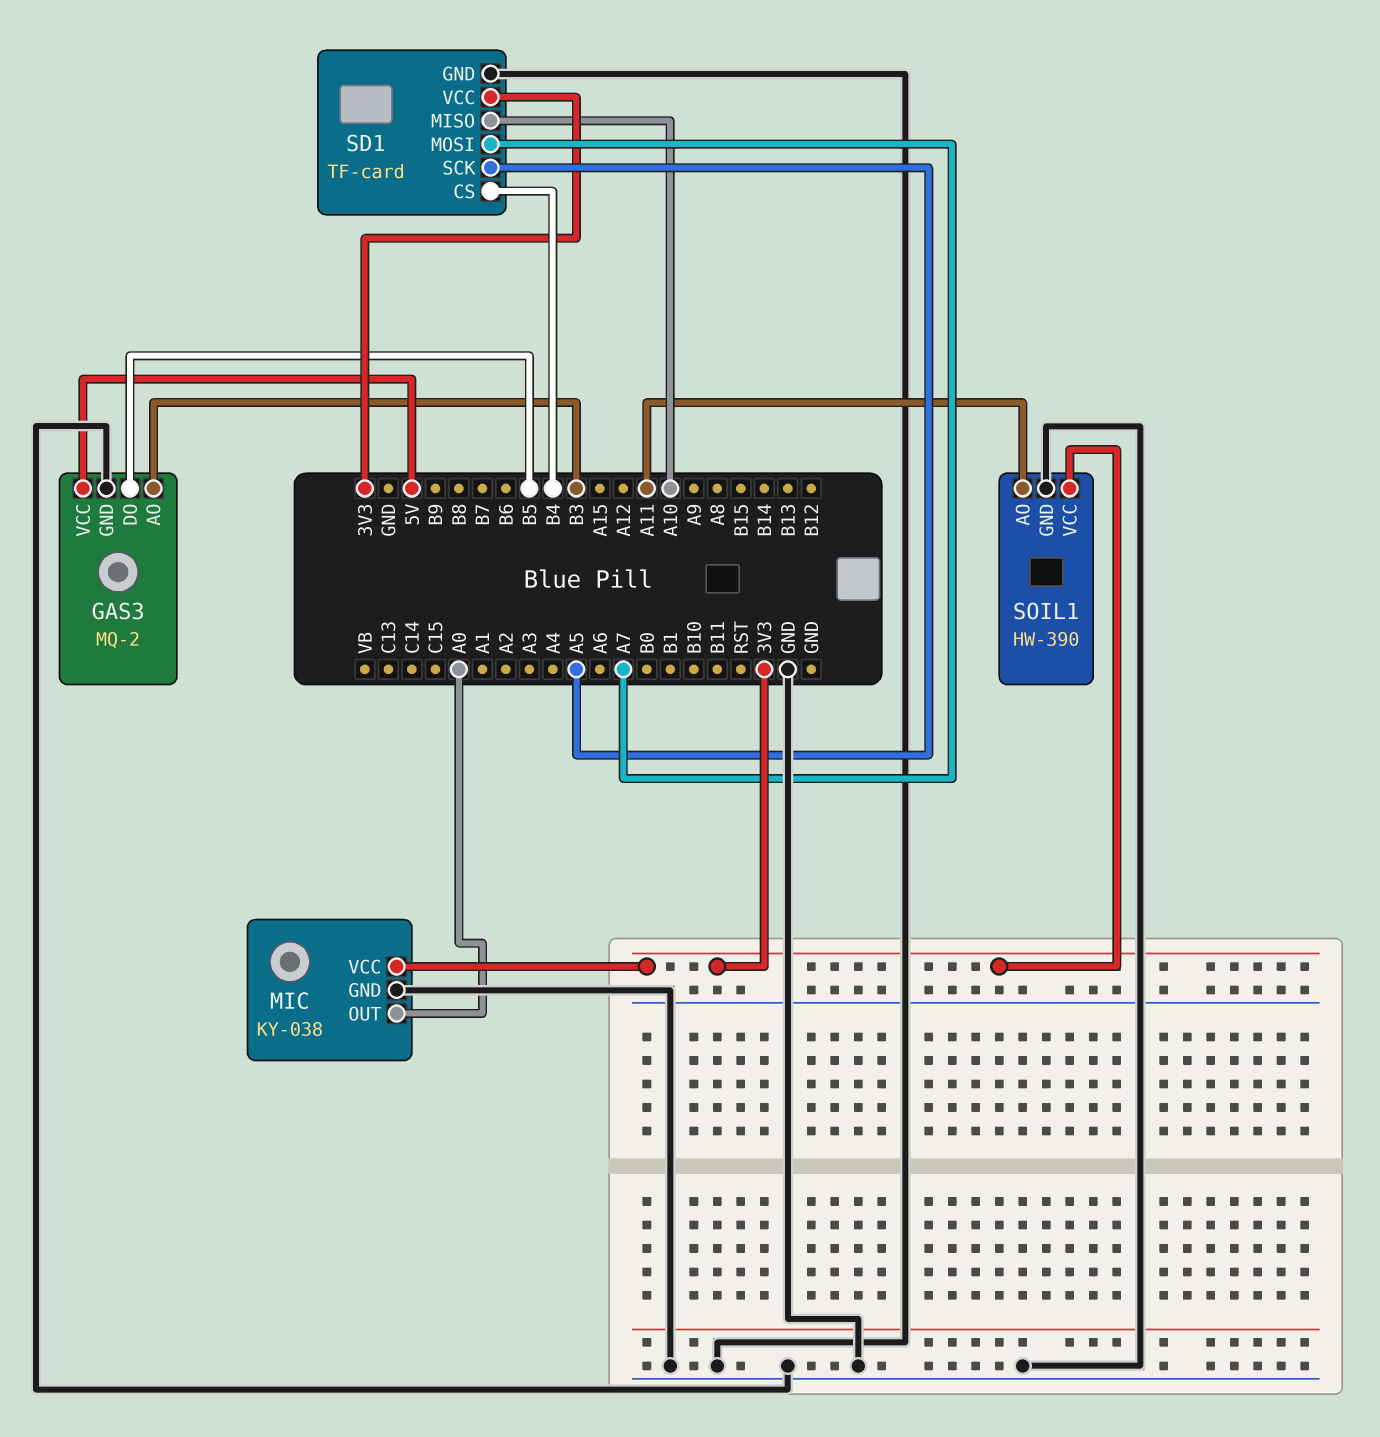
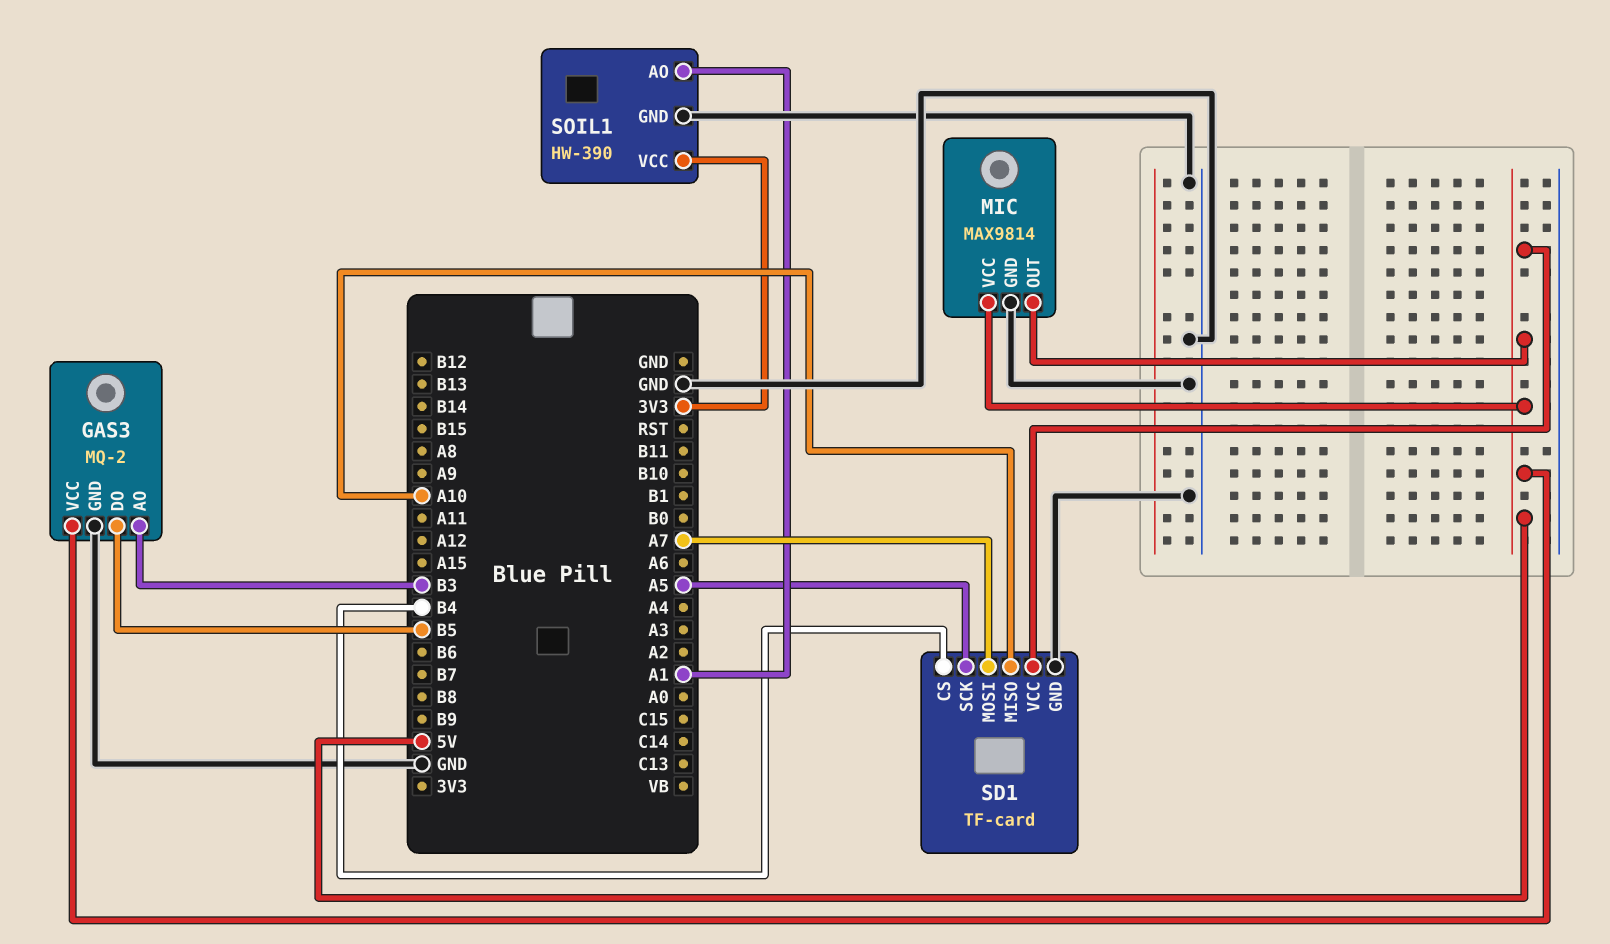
MIC: KY-038 -> MAX9814
MIC pin OUT: A0 -> 5V
MIC pin VCC: 3V3 -> 5V
SD1 pin VCC: 3V3 -> 5V
SOIL1 pin AO: A11 -> A1

